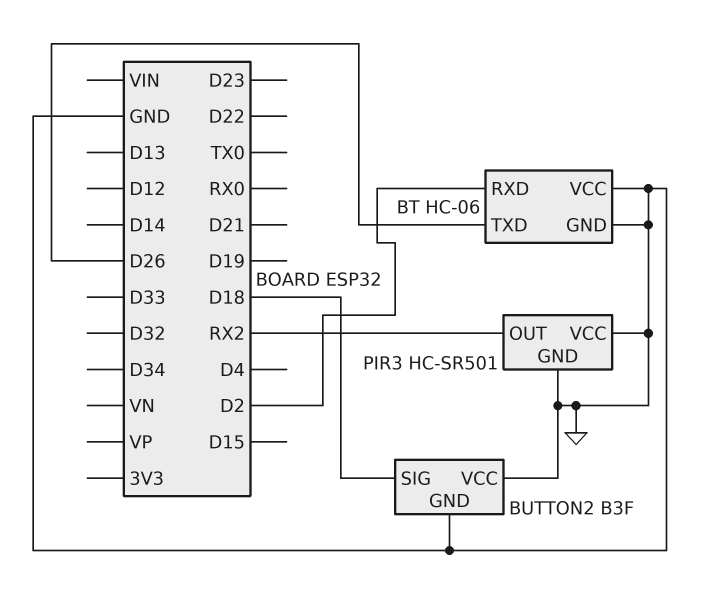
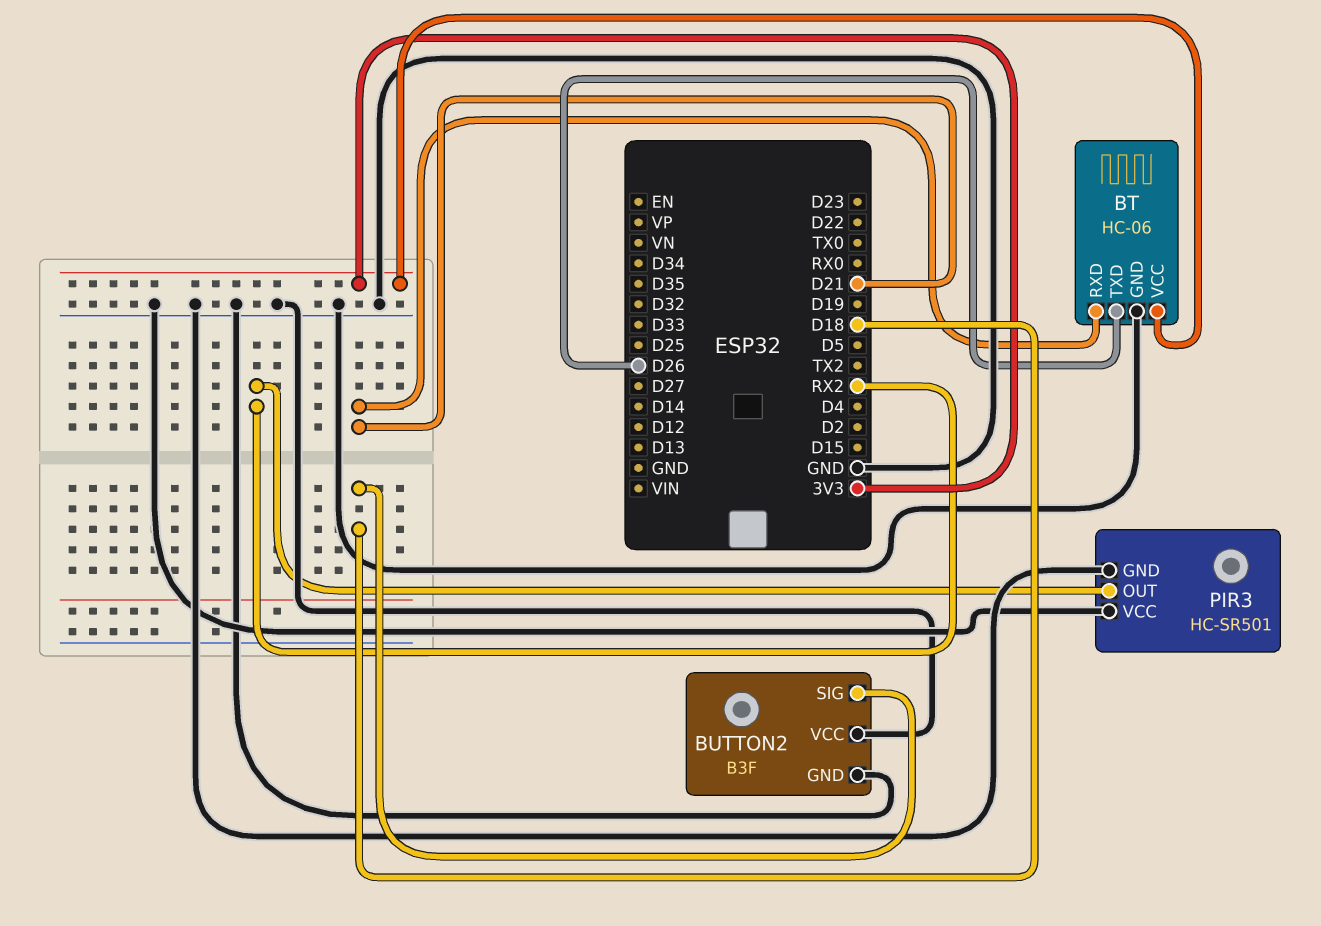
BT pin RXD: D2 -> D21
BT pin VCC: GND -> 3V3

